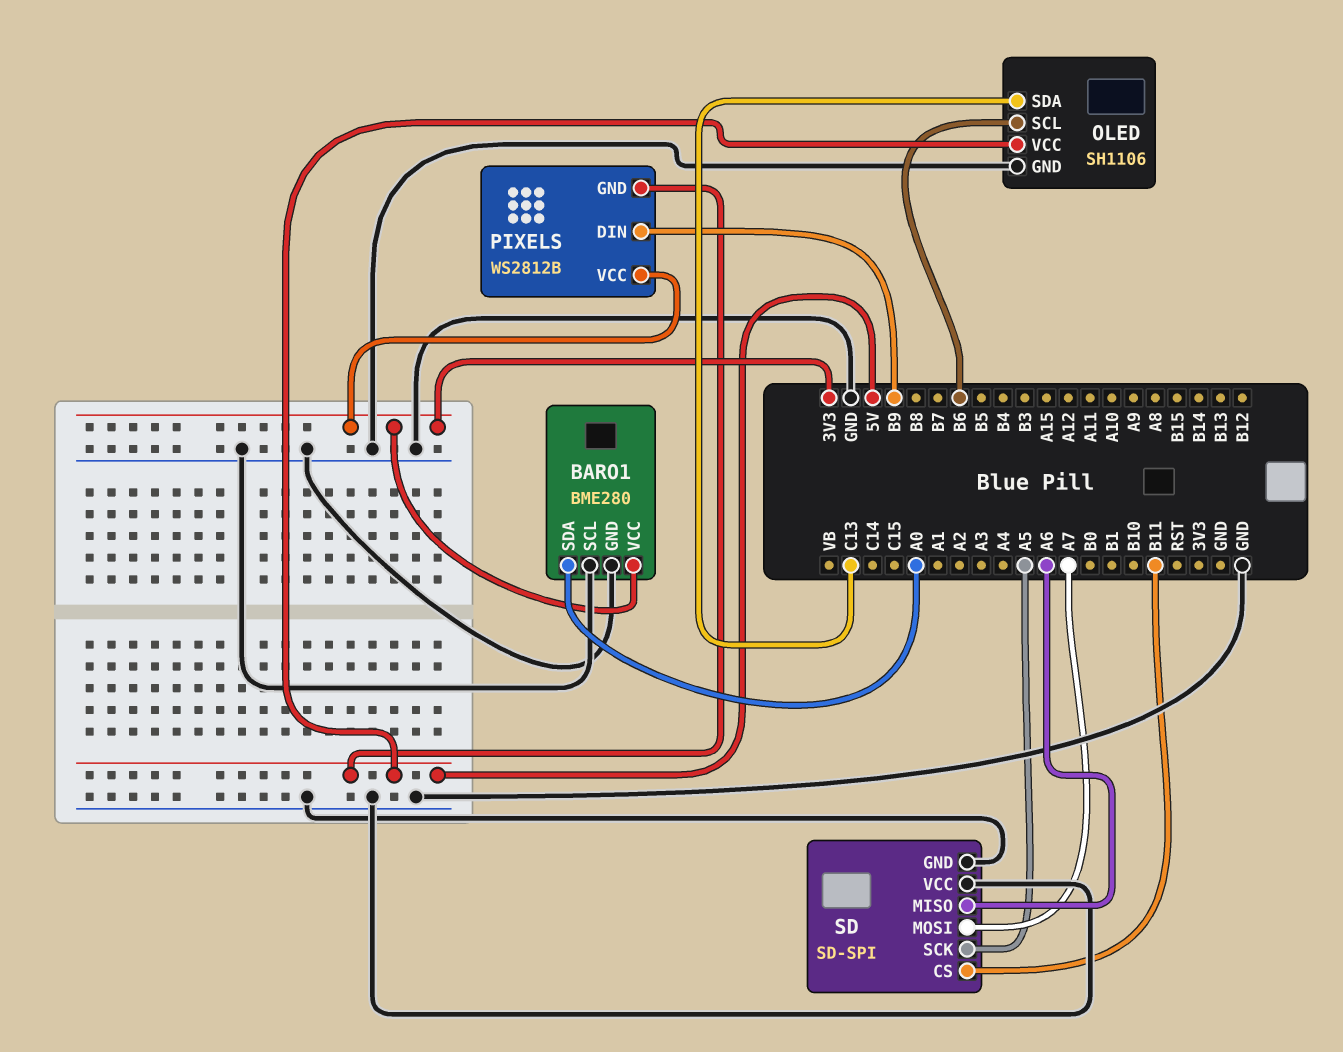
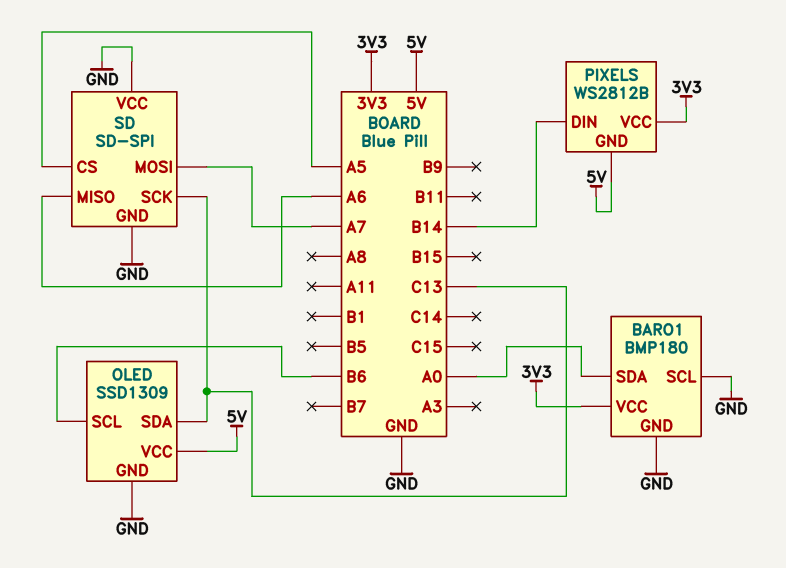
BARO1: BME280 -> BMP180
OLED: SH1106 -> SSD1309
PIXELS pin DIN: B9 -> B14
SD pin CS: B11 -> A5
SD pin SCK: A5 -> C13

